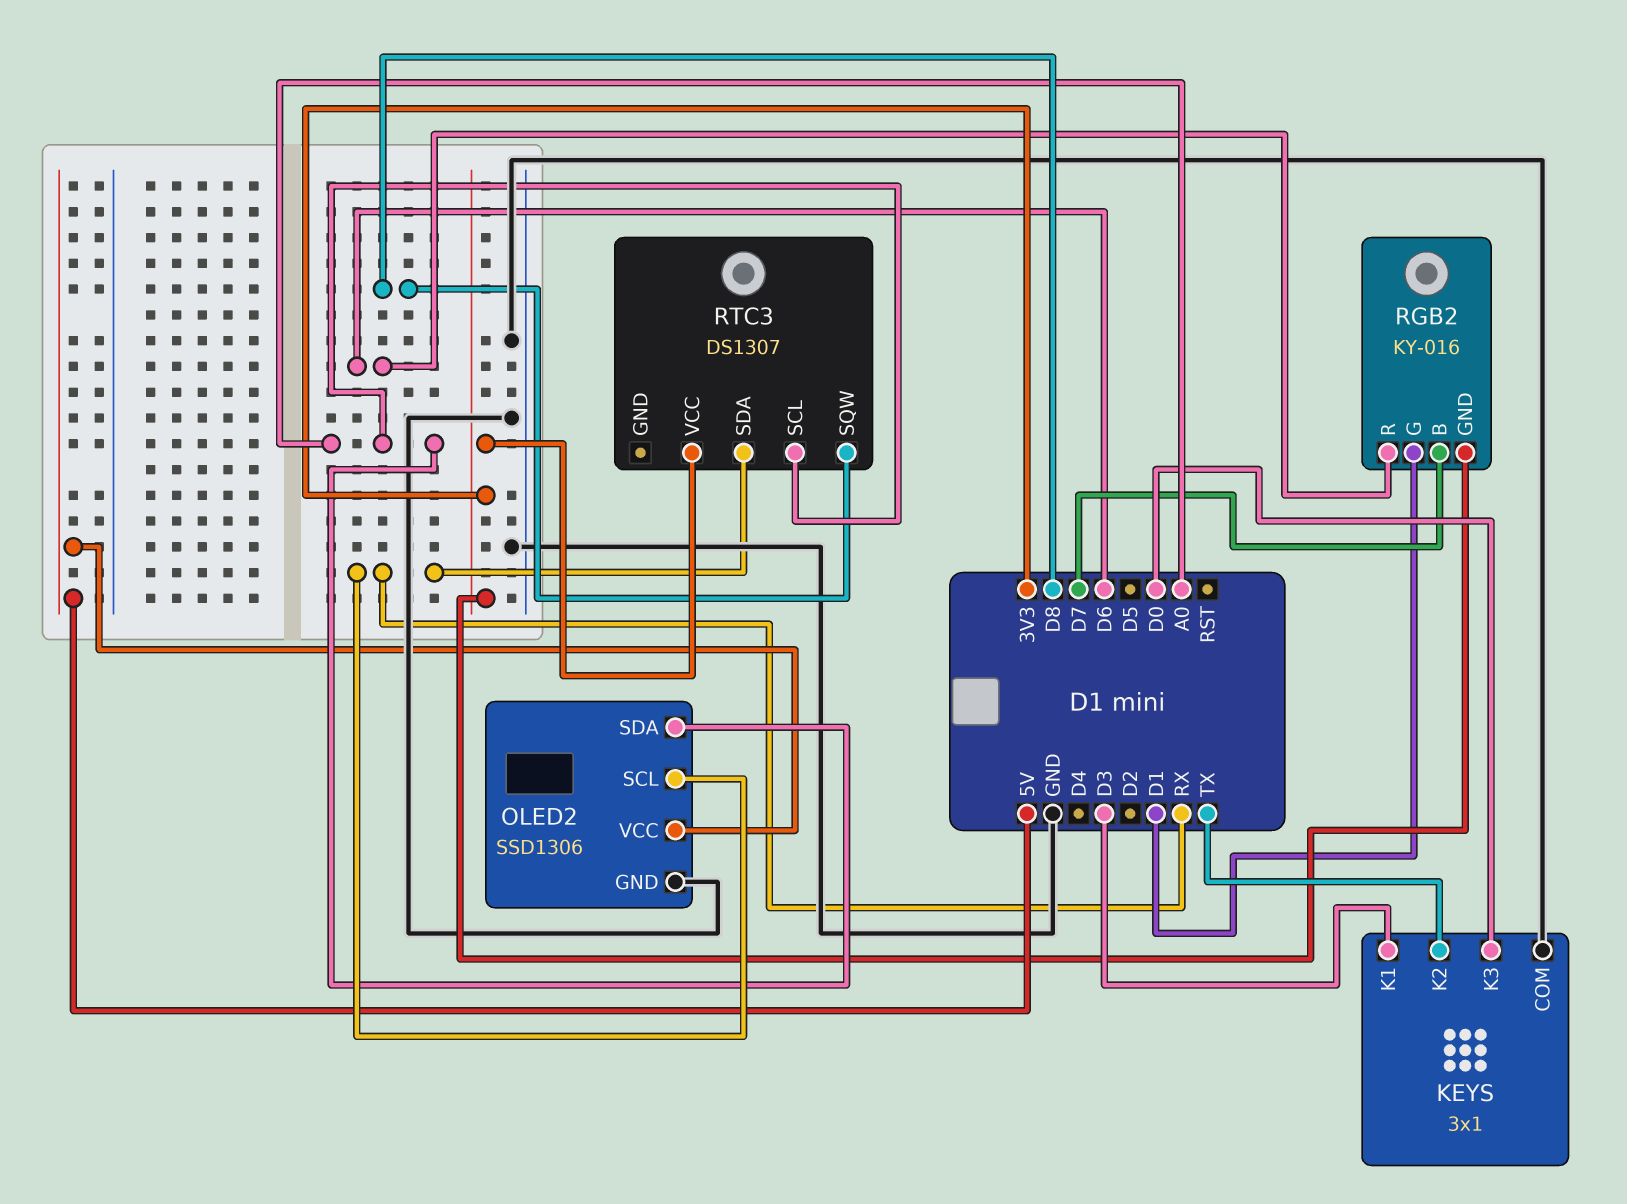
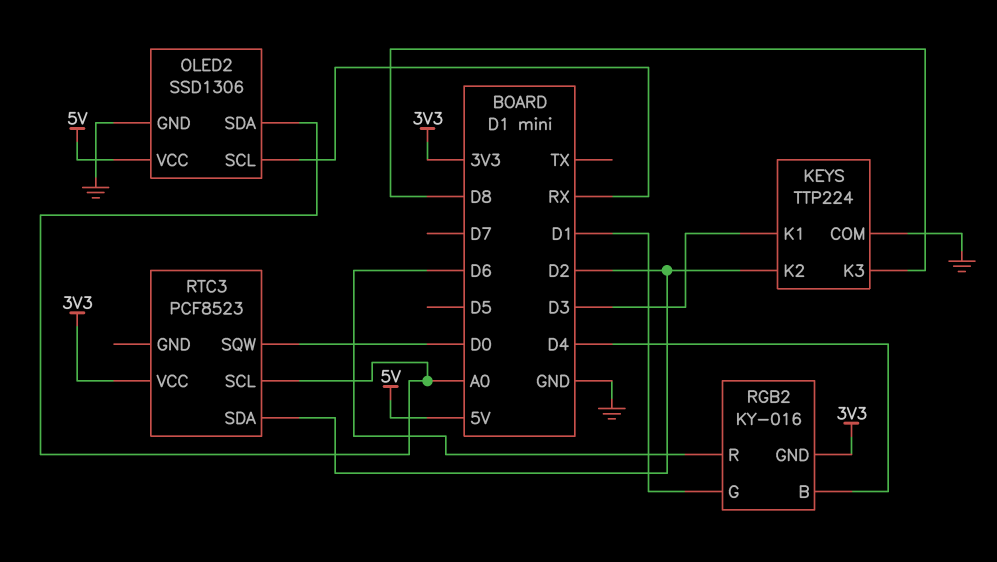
KEYS: 3x1 -> TTP224
KEYS pin K2: TX -> D2
KEYS pin K3: D0 -> D8
RGB2 pin B: D7 -> D4
RTC3: DS1307 -> PCF8523
RTC3 pin SDA: RX -> D2
RTC3 pin SQW: D8 -> D0

